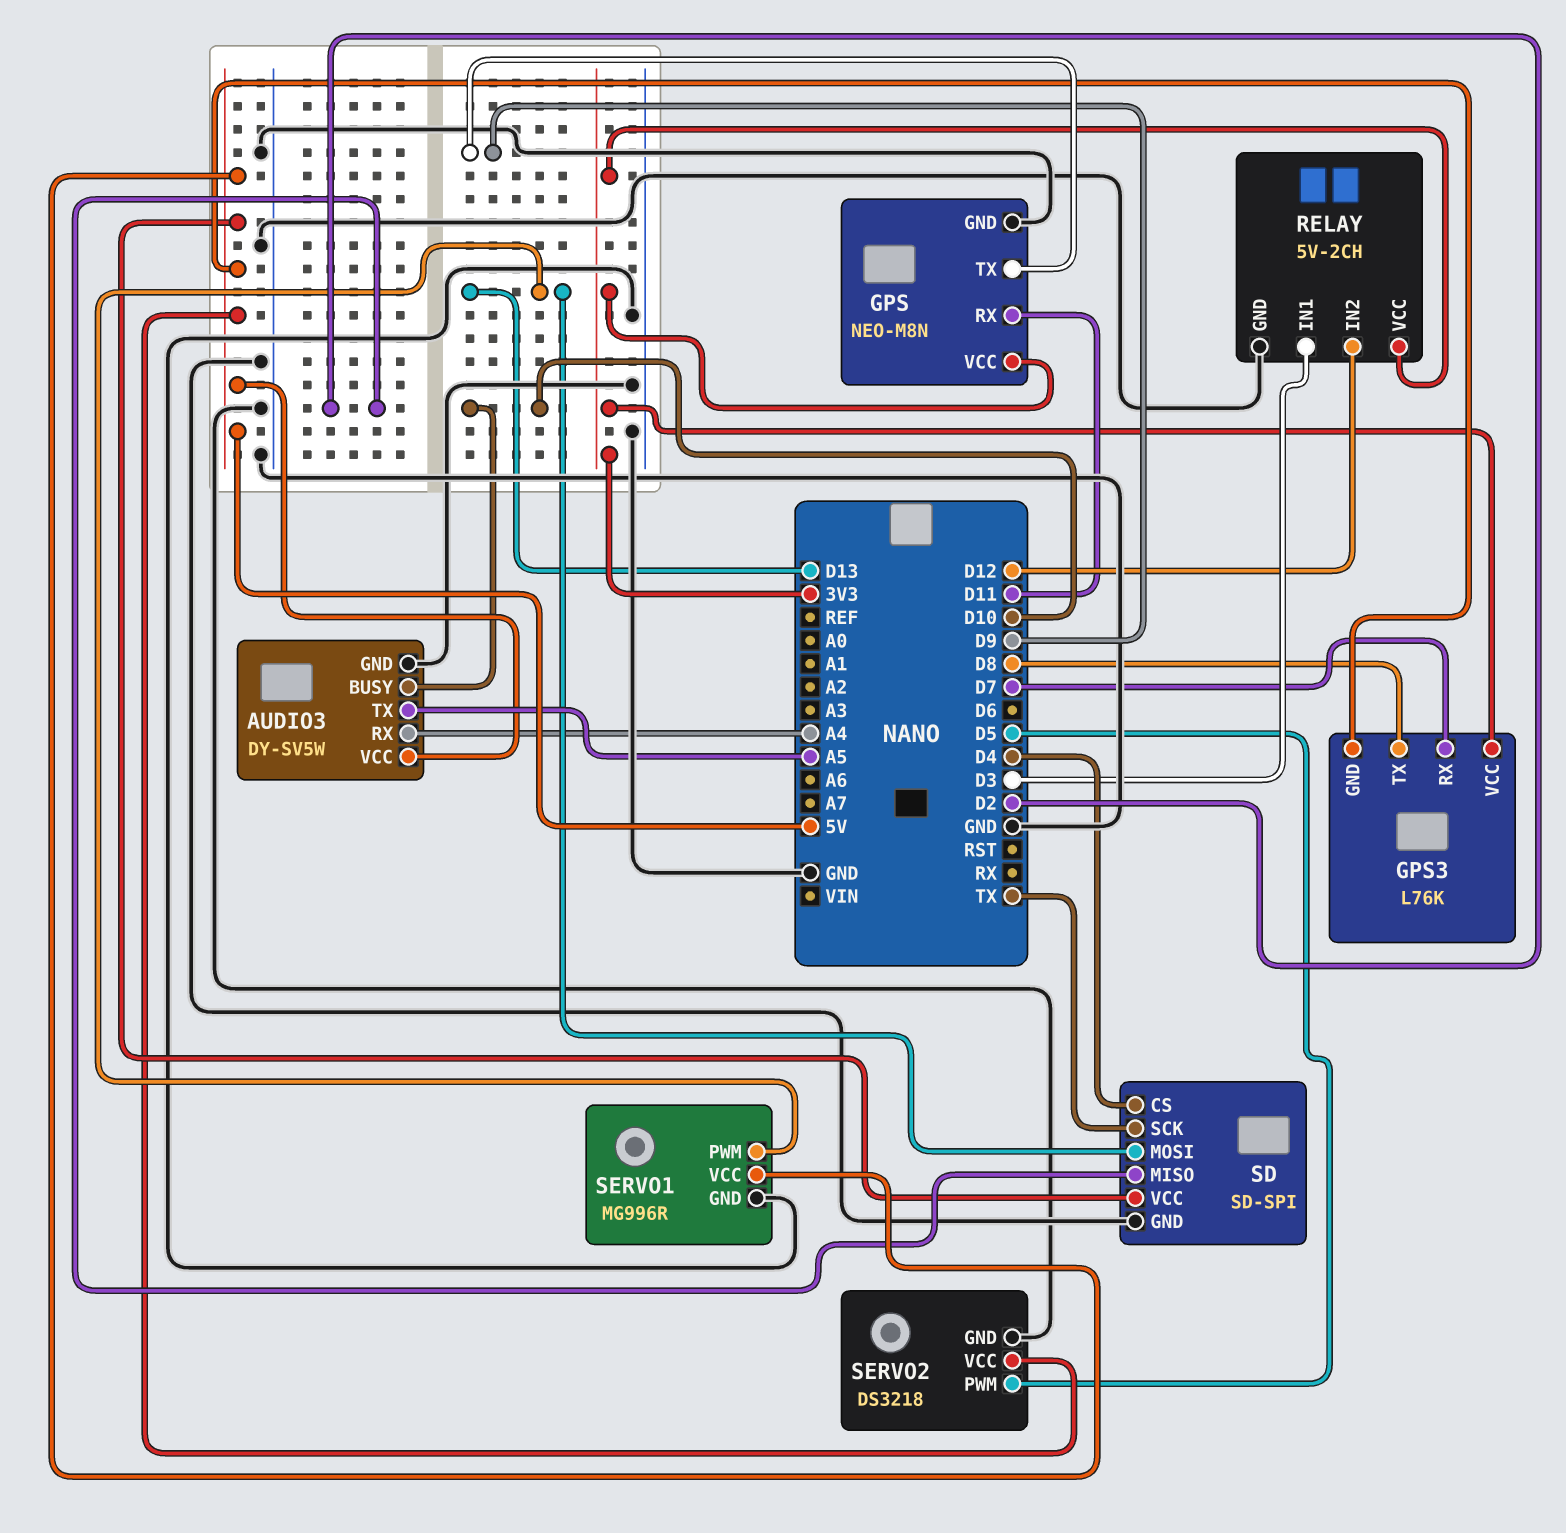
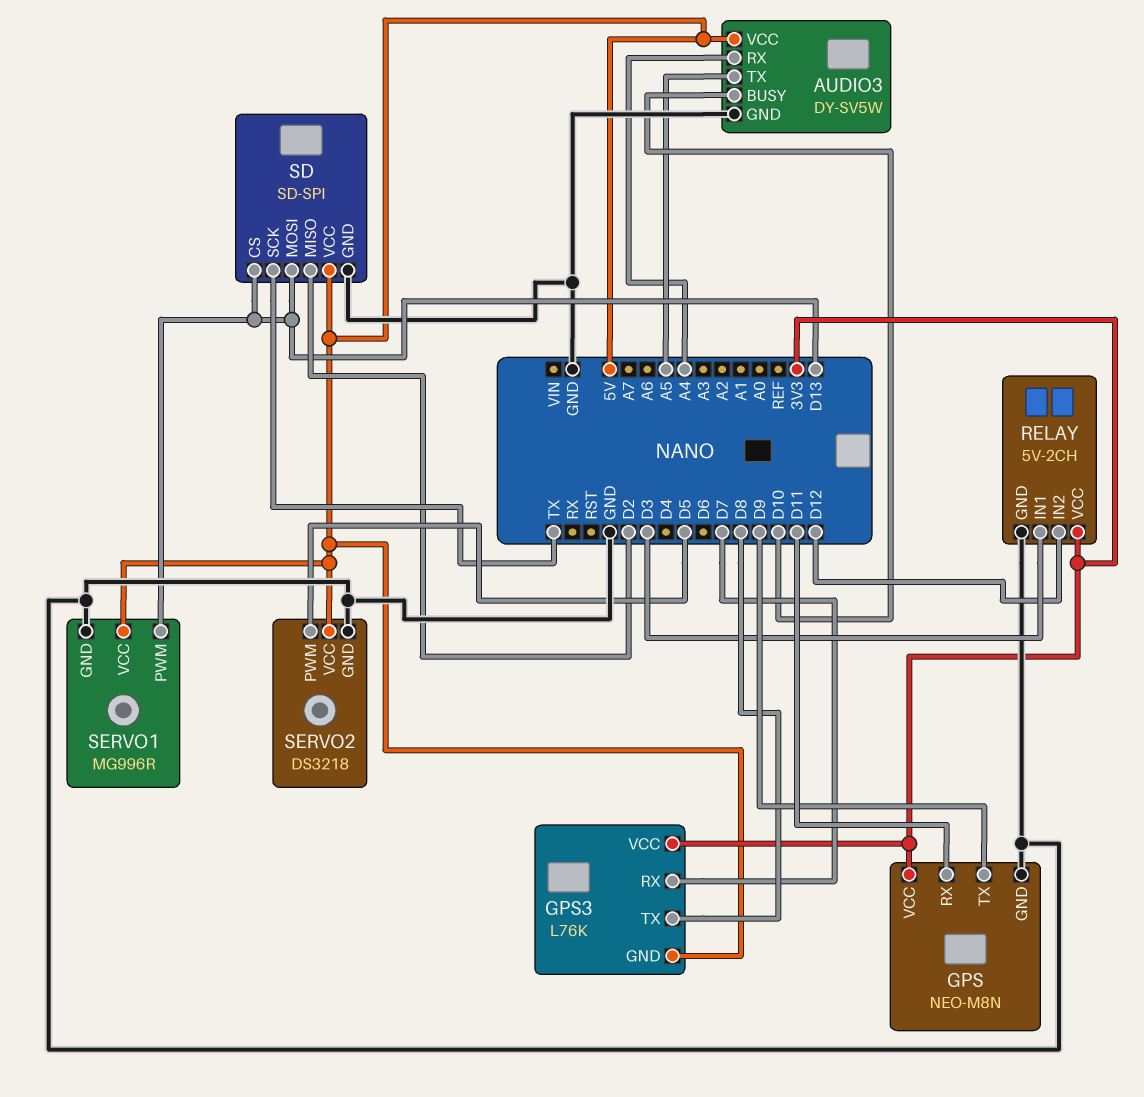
SD pin CS: D4 -> D13

